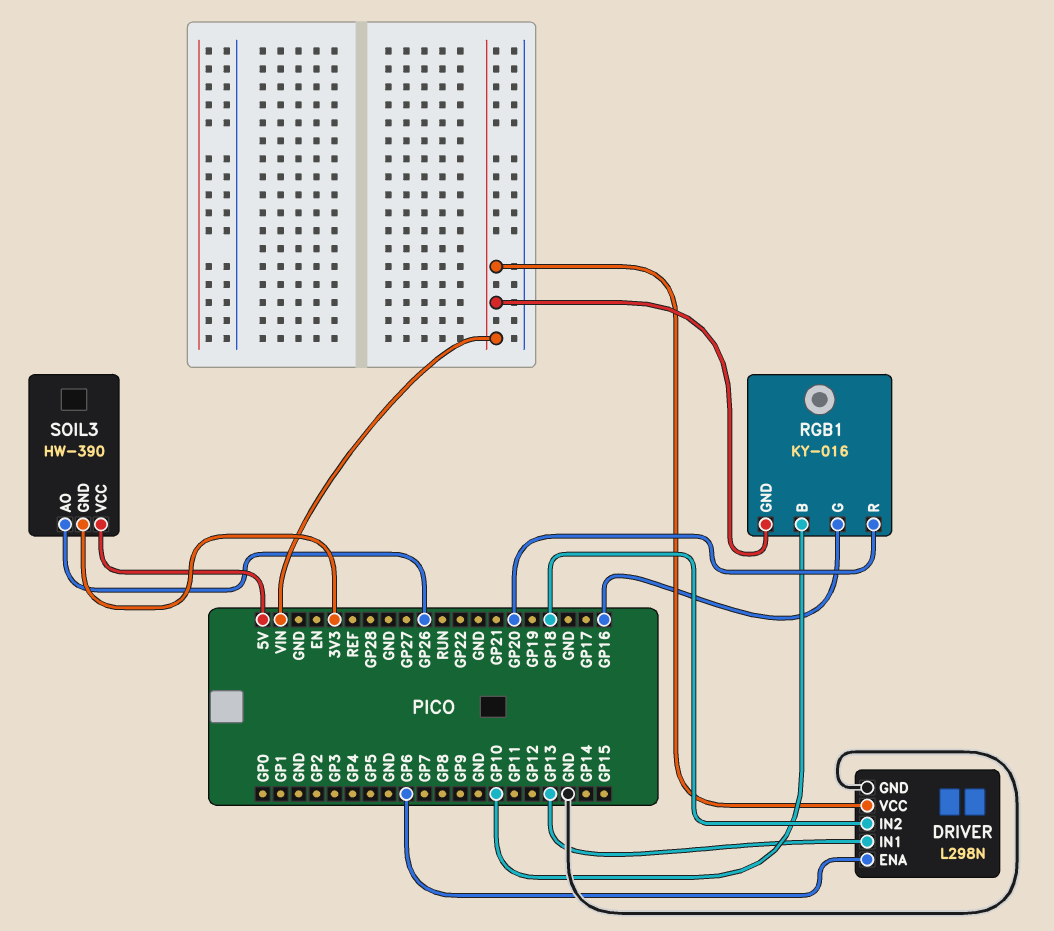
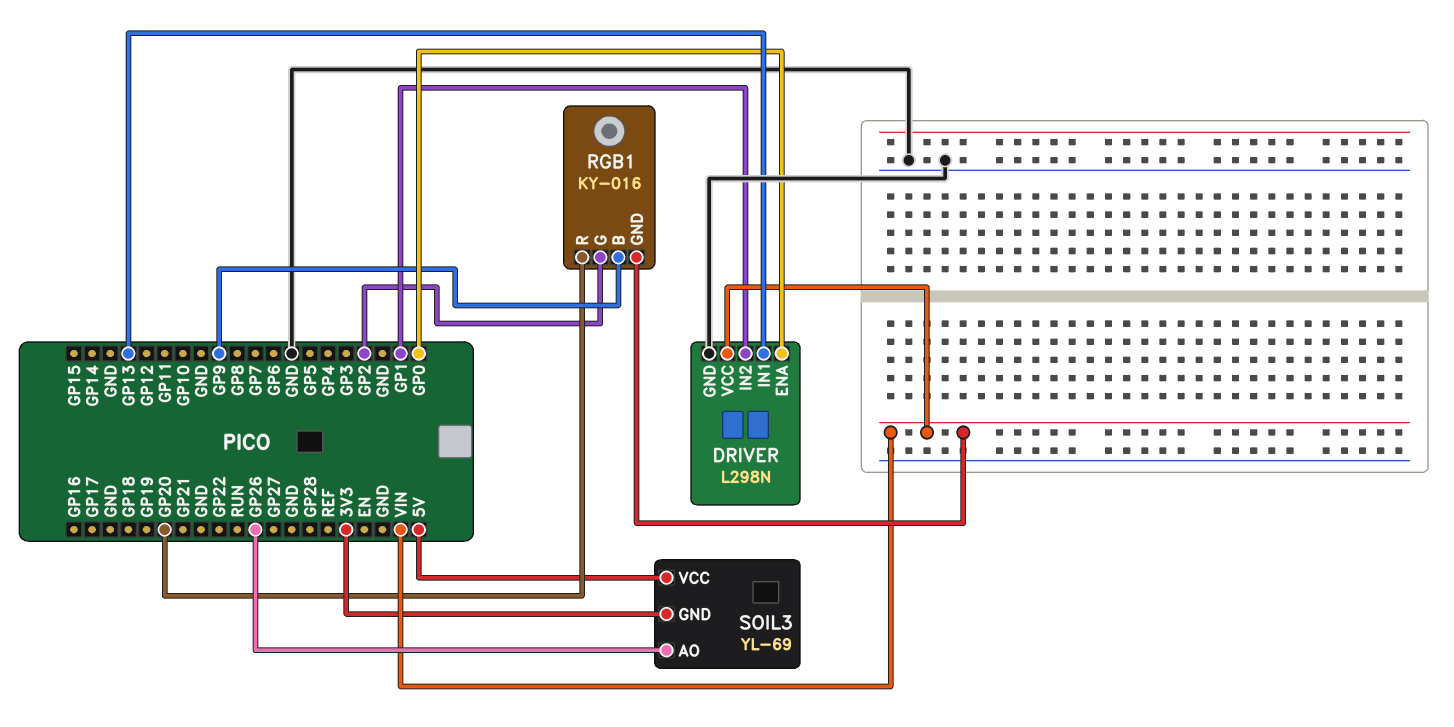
DRIVER pin ENA: GP6 -> GP0
DRIVER pin IN2: GP18 -> GP1
RGB1 pin B: GP10 -> GP9
RGB1 pin G: GP16 -> GP2
SOIL3: HW-390 -> YL-69

